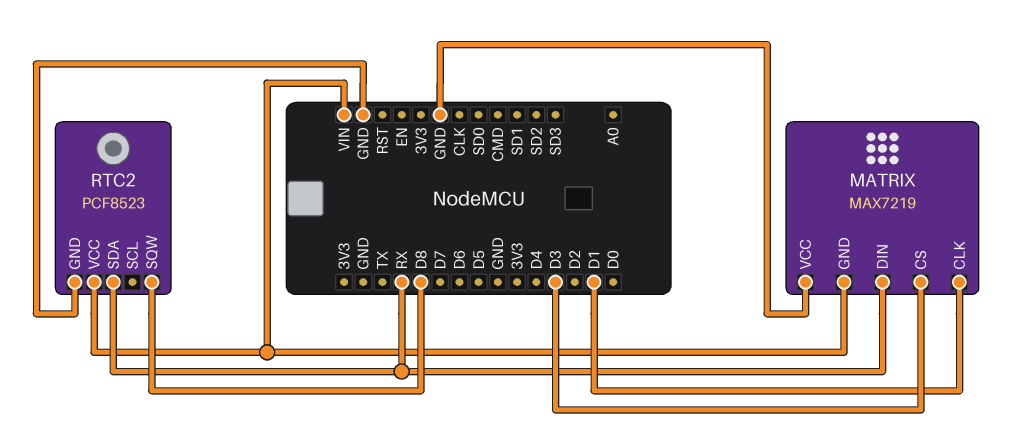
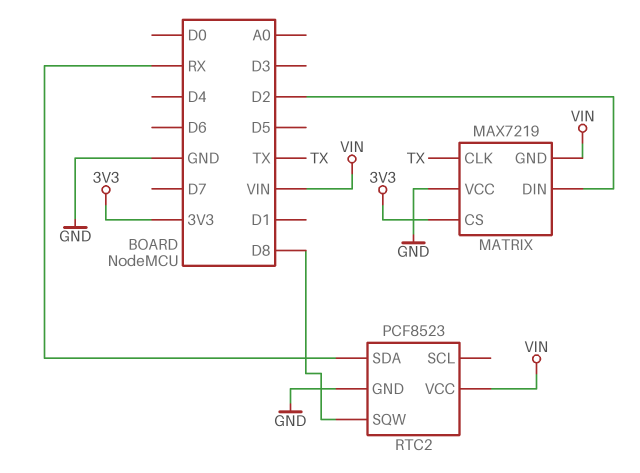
MATRIX pin CLK: D1 -> TX
MATRIX pin CS: D3 -> 3V3
MATRIX pin DIN: RX -> D2

